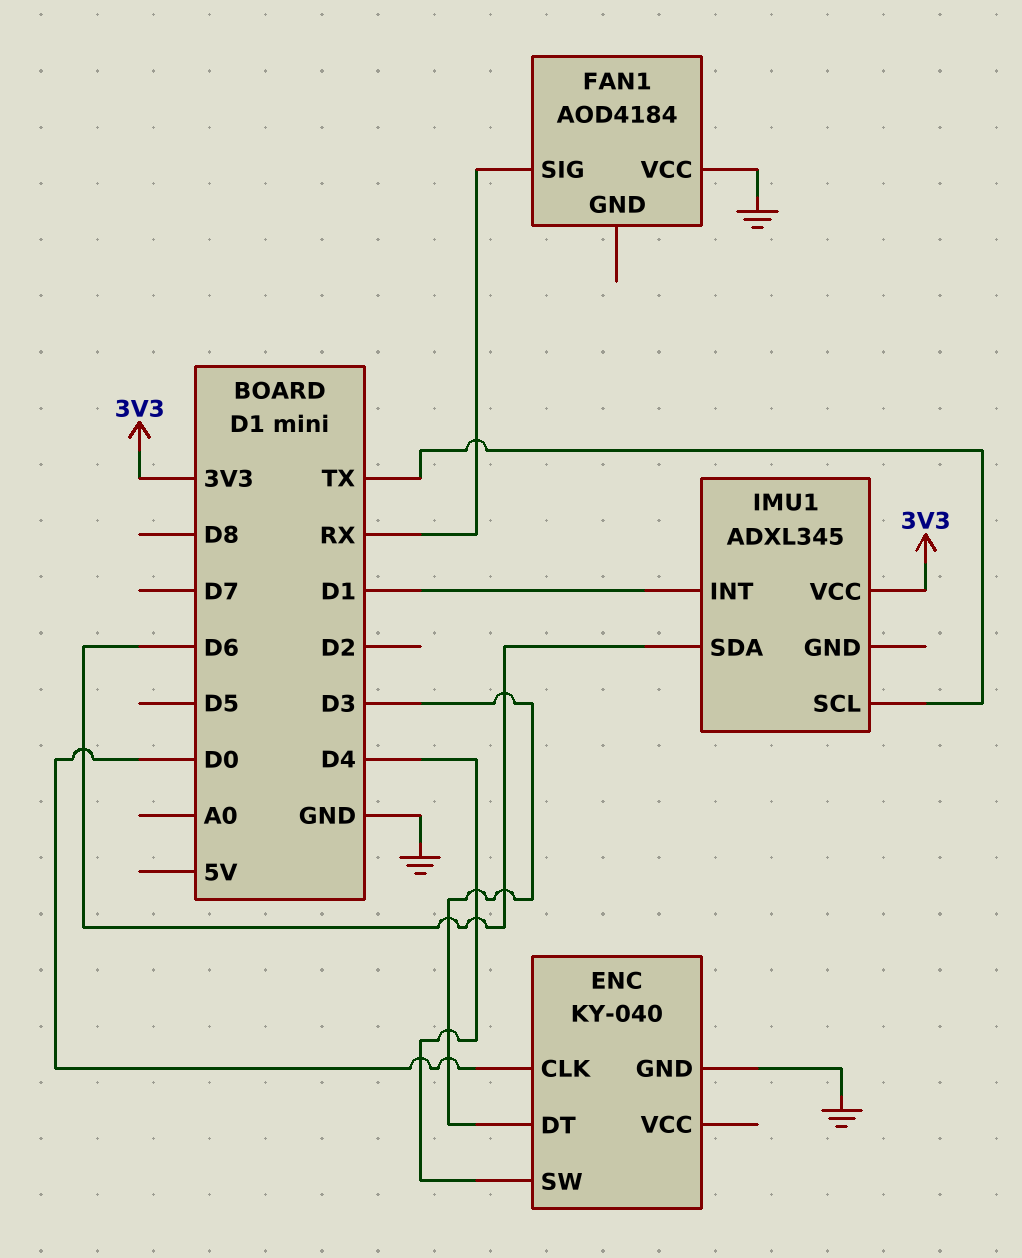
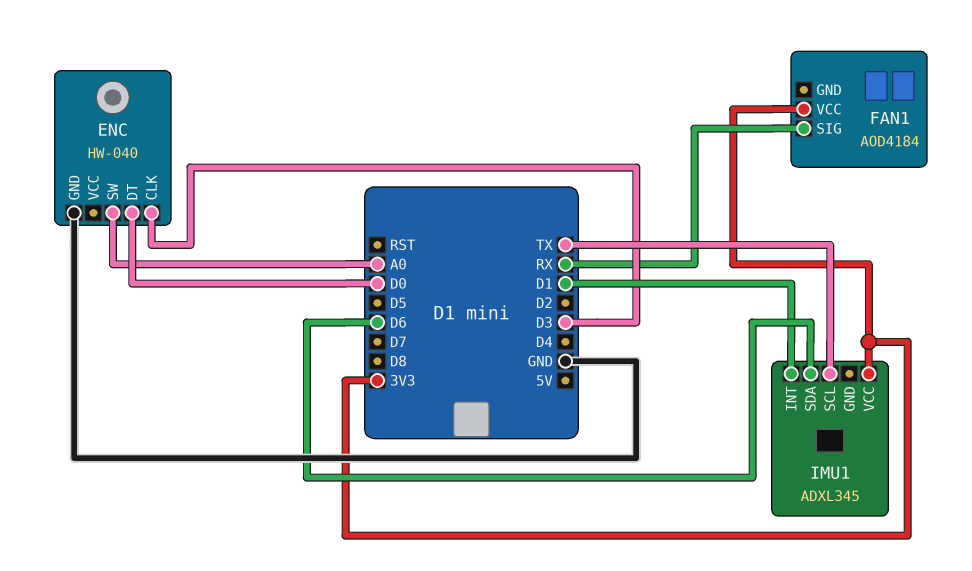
ENC: KY-040 -> HW-040
ENC pin CLK: D0 -> D3
ENC pin DT: D3 -> D0
ENC pin SW: D4 -> A0
FAN1 pin VCC: GND -> 3V3

